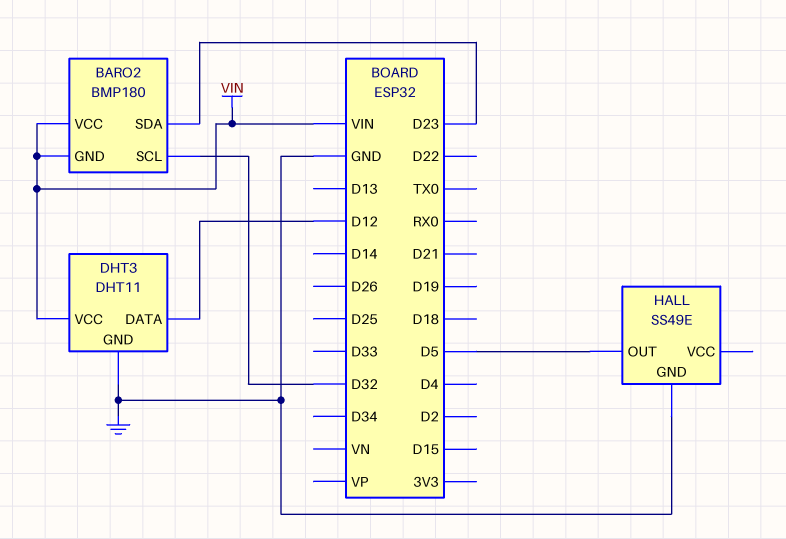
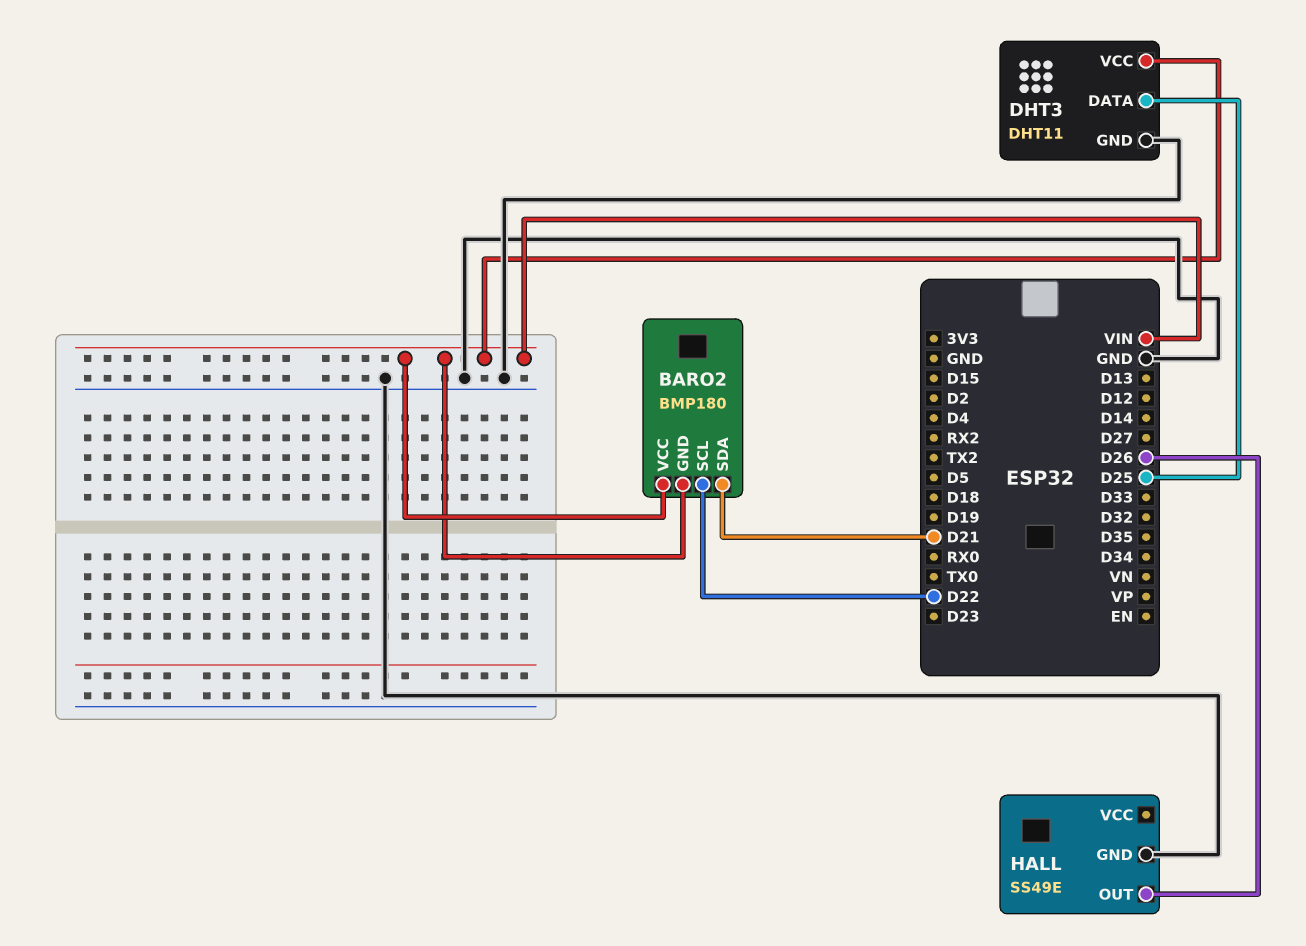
BARO2 pin SCL: D32 -> D22
BARO2 pin SDA: D23 -> D21
DHT3 pin DATA: D12 -> D25
HALL pin OUT: D5 -> D26

